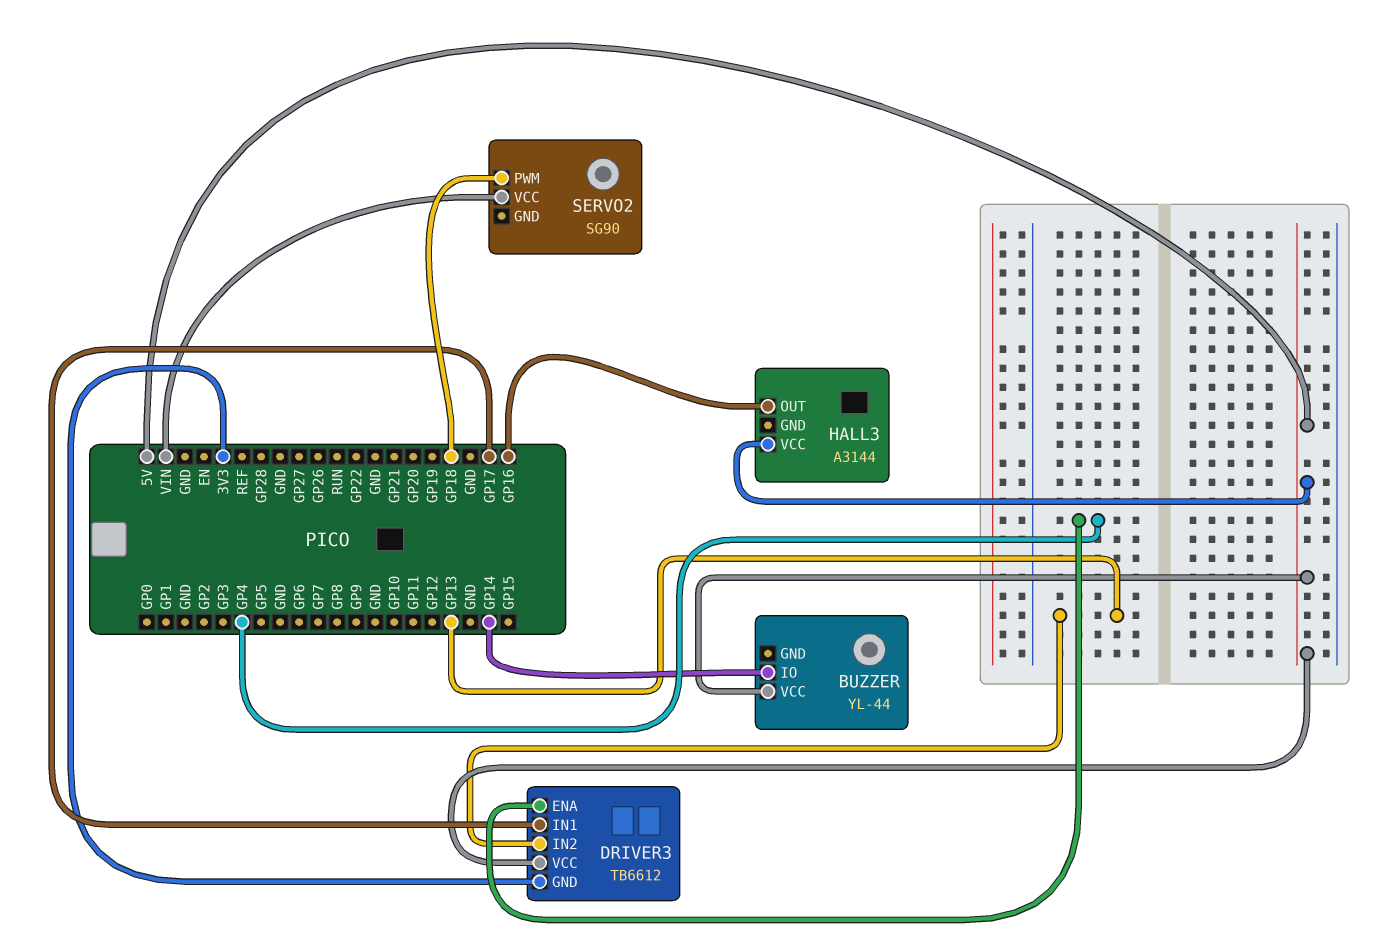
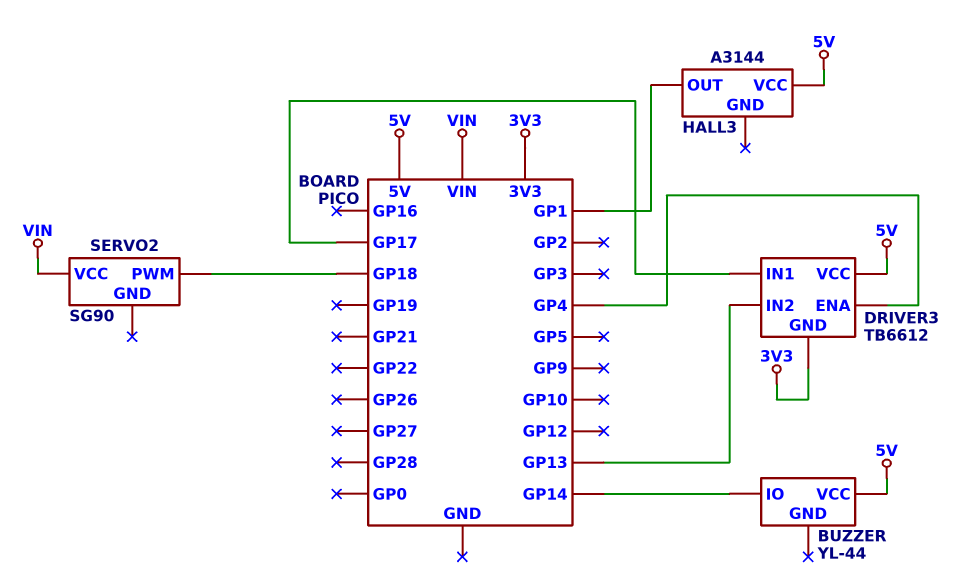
HALL3 pin OUT: GP16 -> GP1

